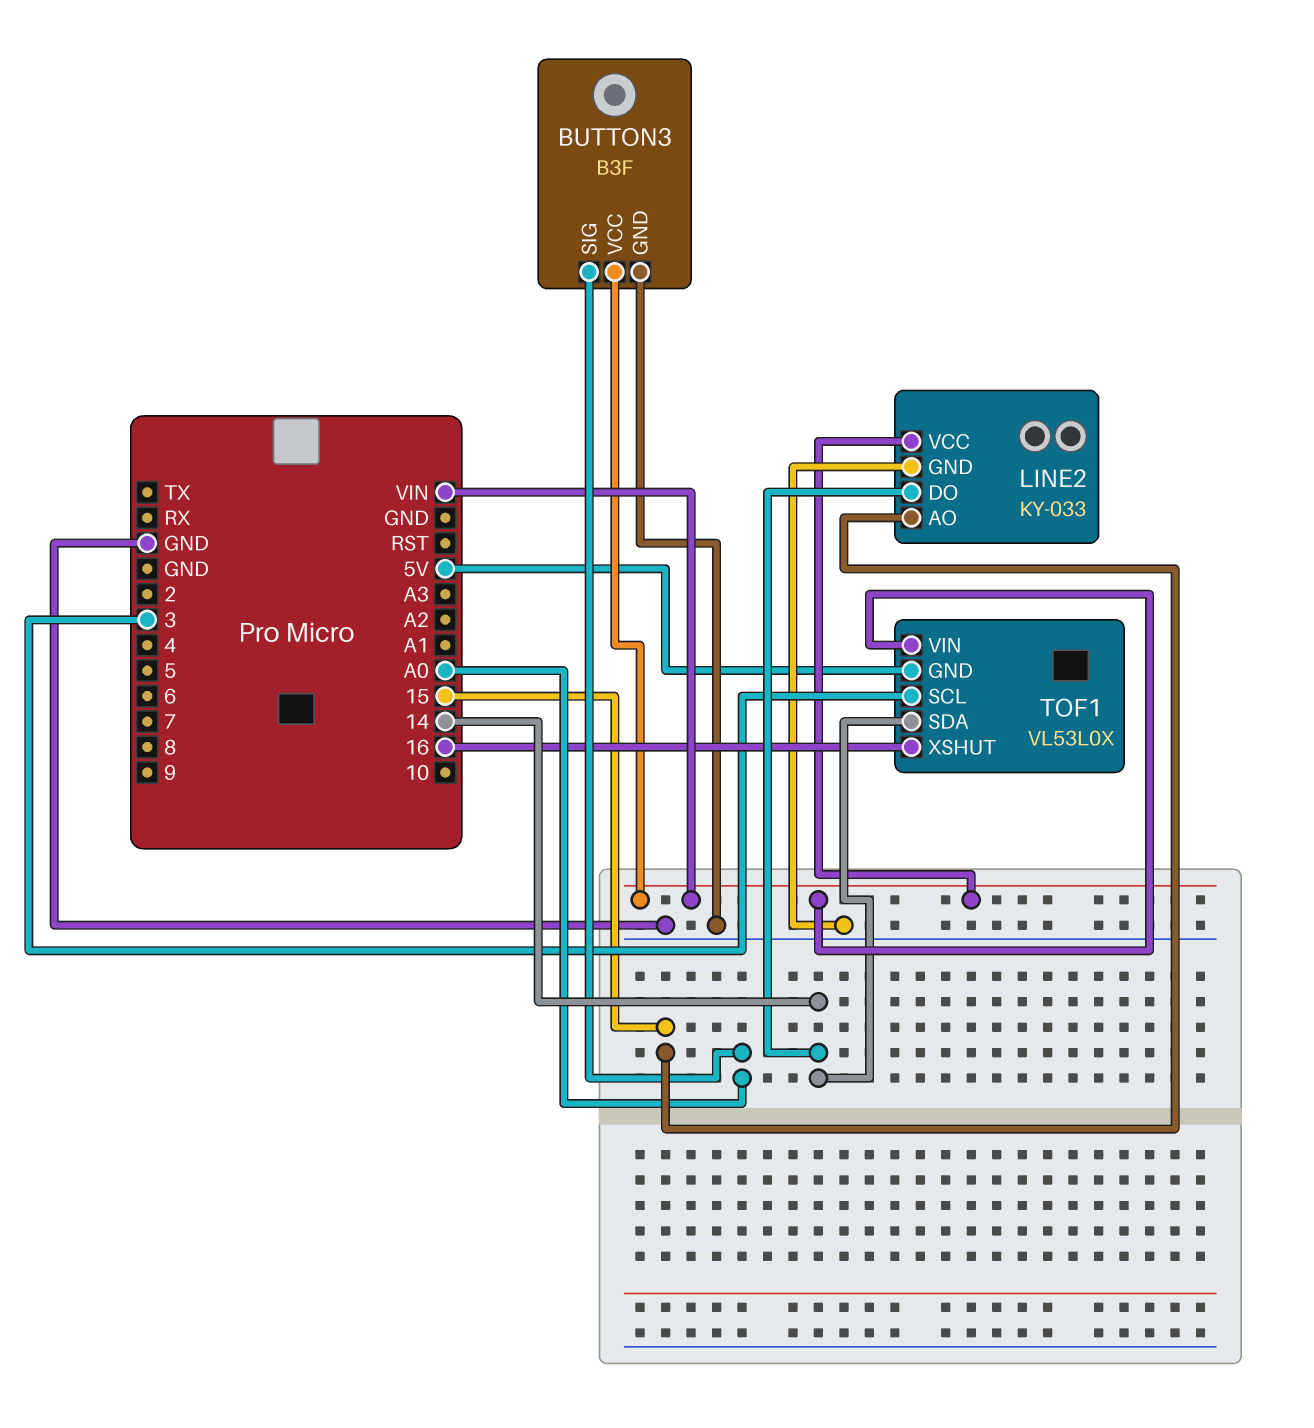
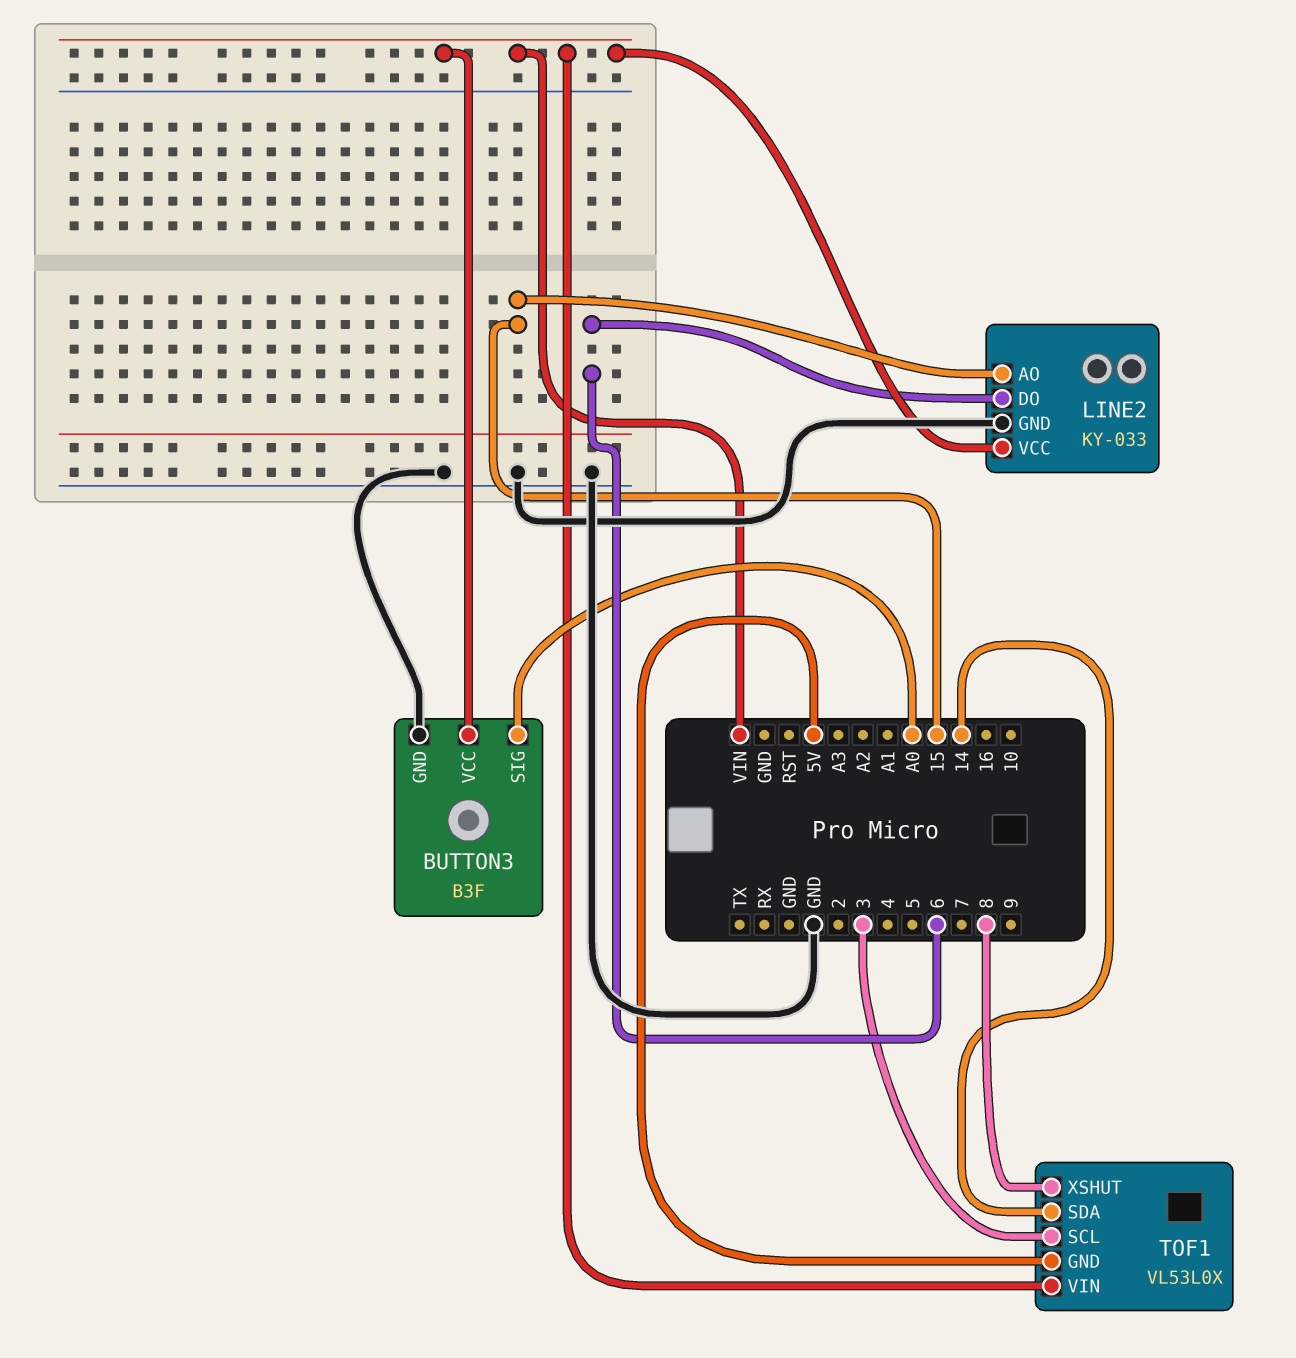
LINE2 pin DO: 14 -> 6
TOF1 pin XSHUT: 16 -> 8

